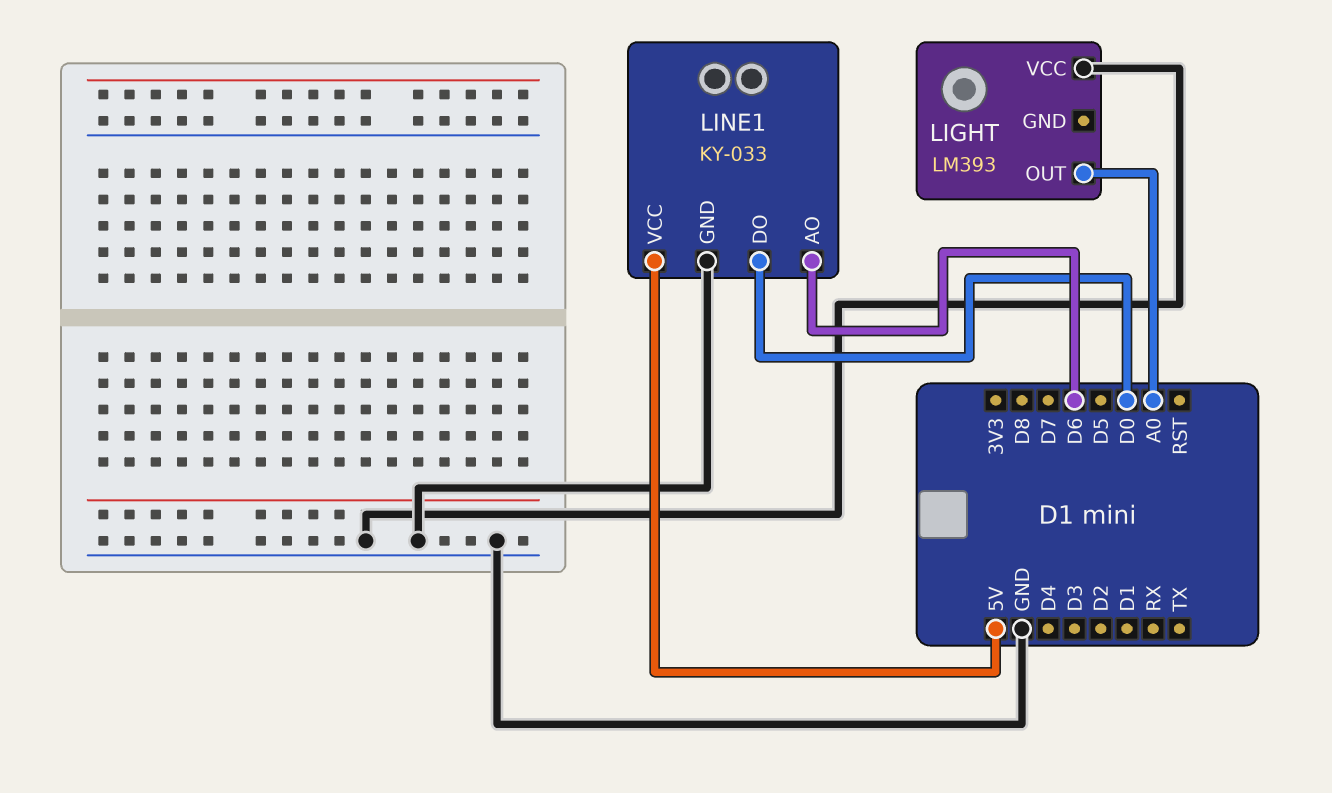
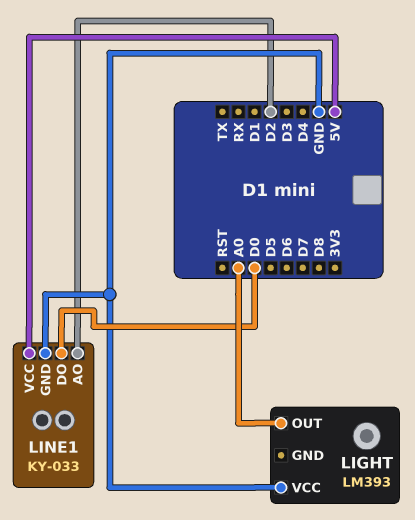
LINE1 pin AO: D6 -> D2

